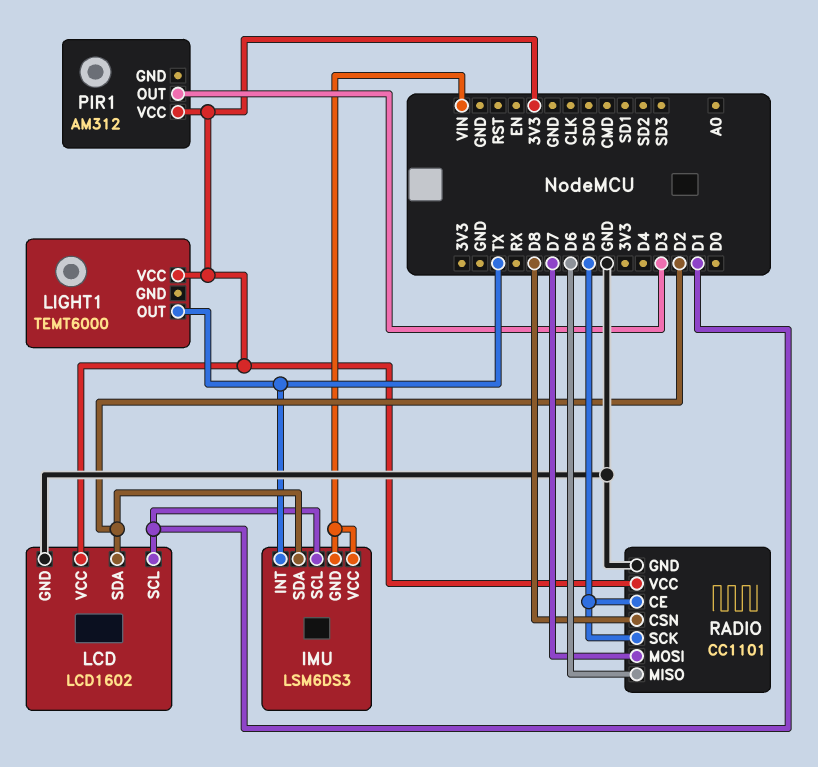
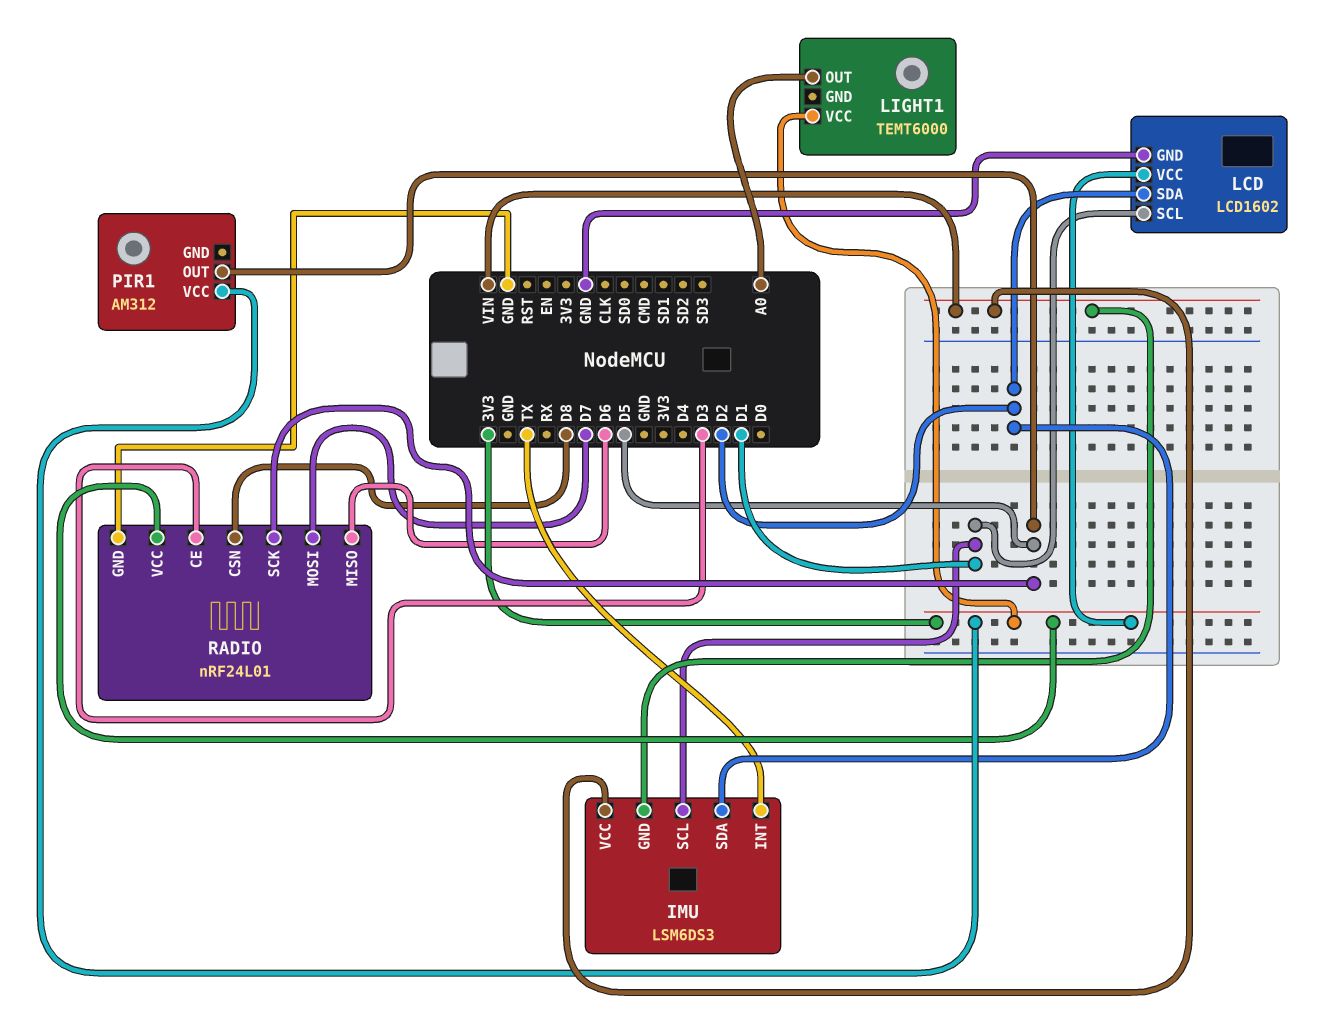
LIGHT1 pin OUT: TX -> A0
PIR1 pin OUT: D3 -> D5
RADIO: CC1101 -> nRF24L01
RADIO pin CE: D5 -> D3

